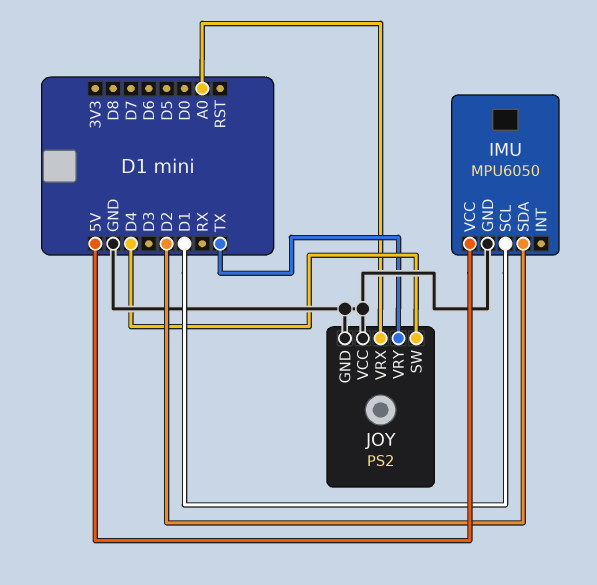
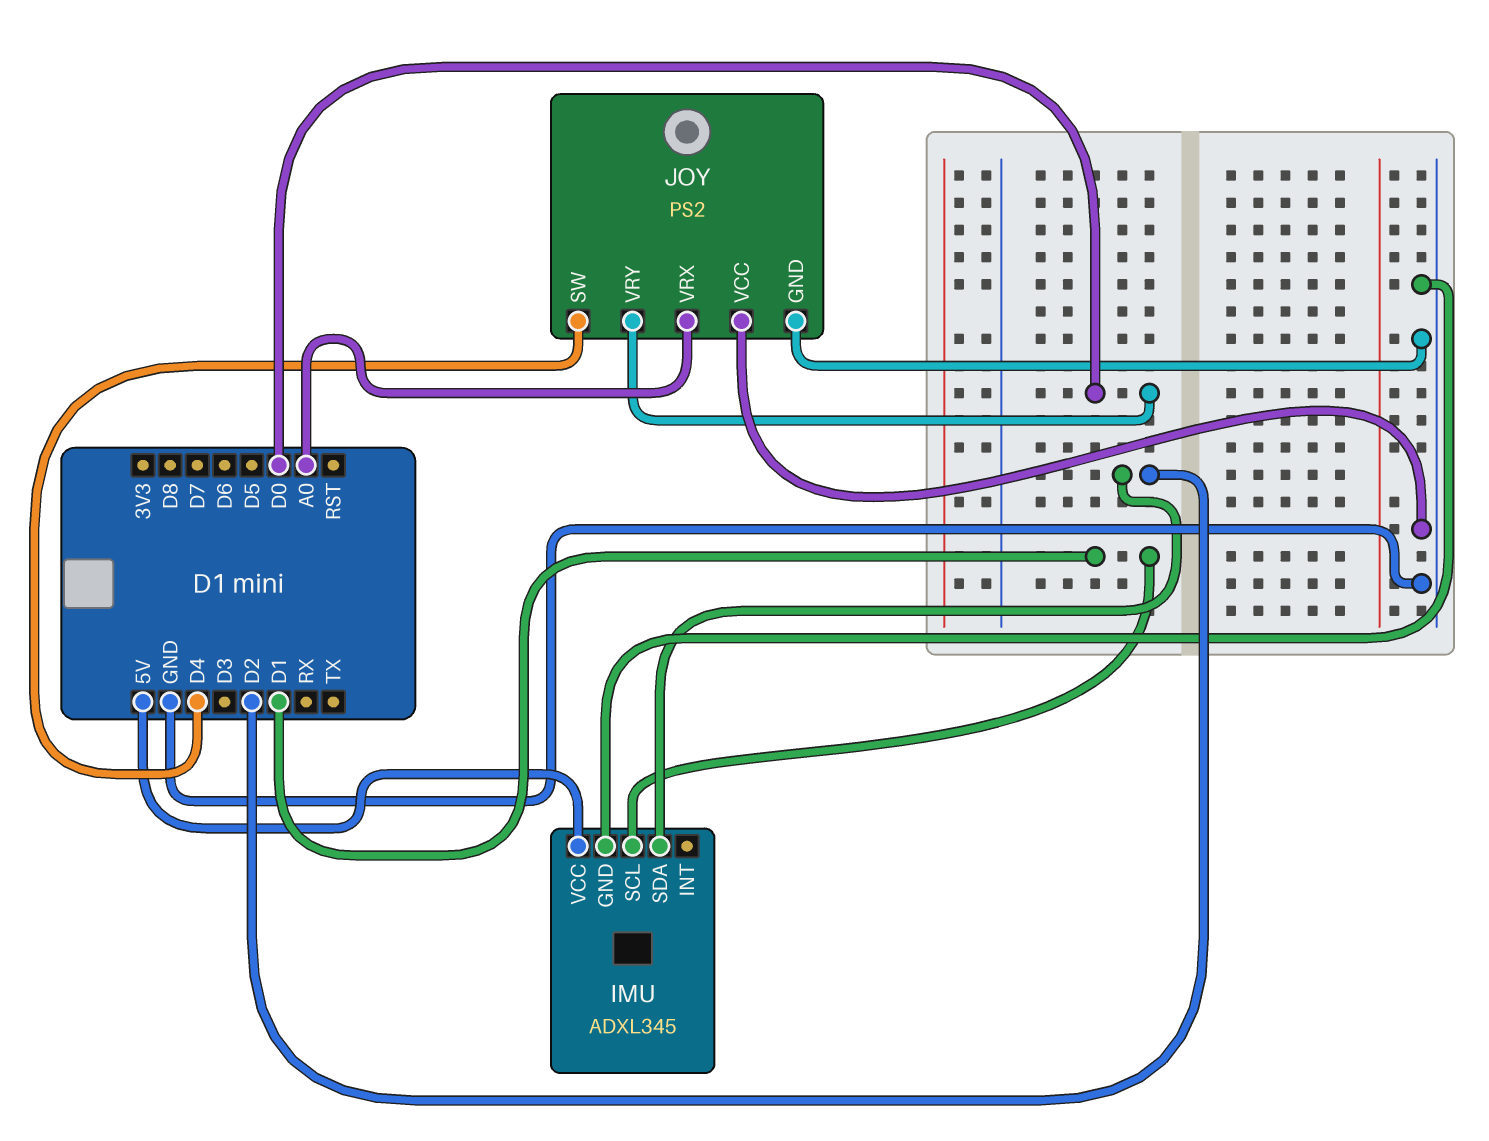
IMU: MPU6050 -> ADXL345
JOY pin VRY: TX -> D0

